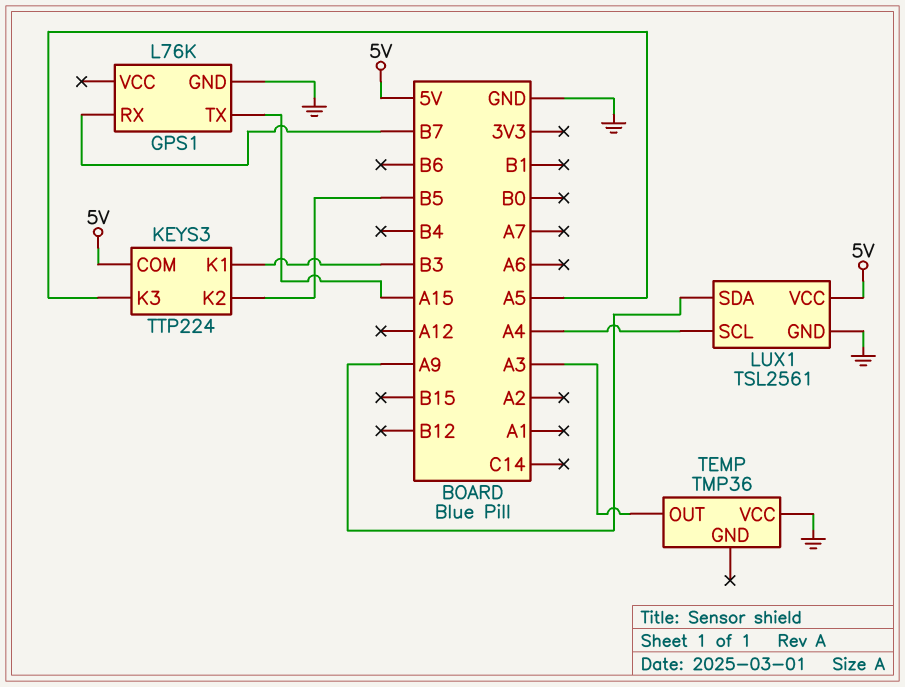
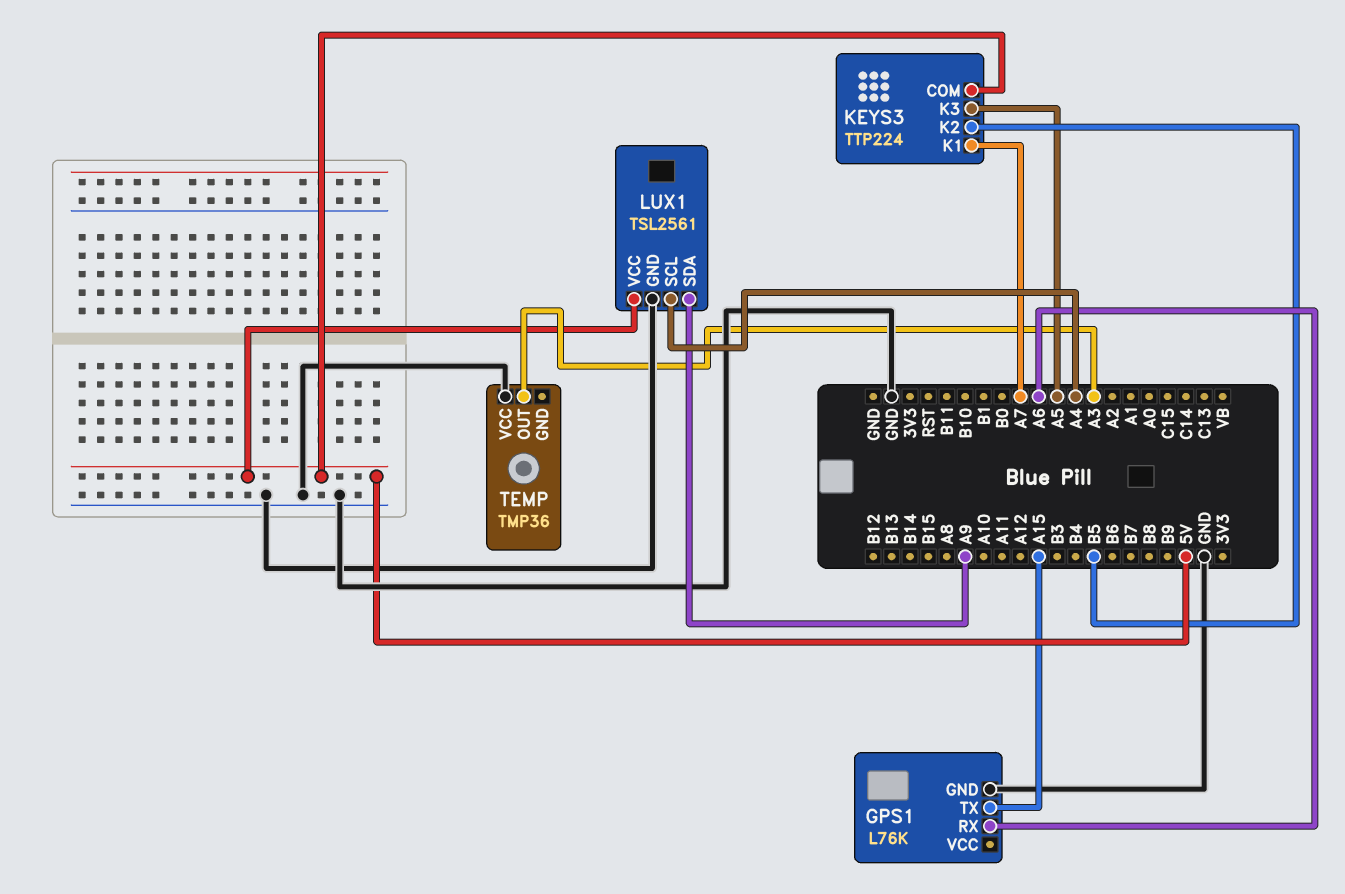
GPS1 pin RX: B7 -> A6
KEYS3 pin K1: B3 -> A7

